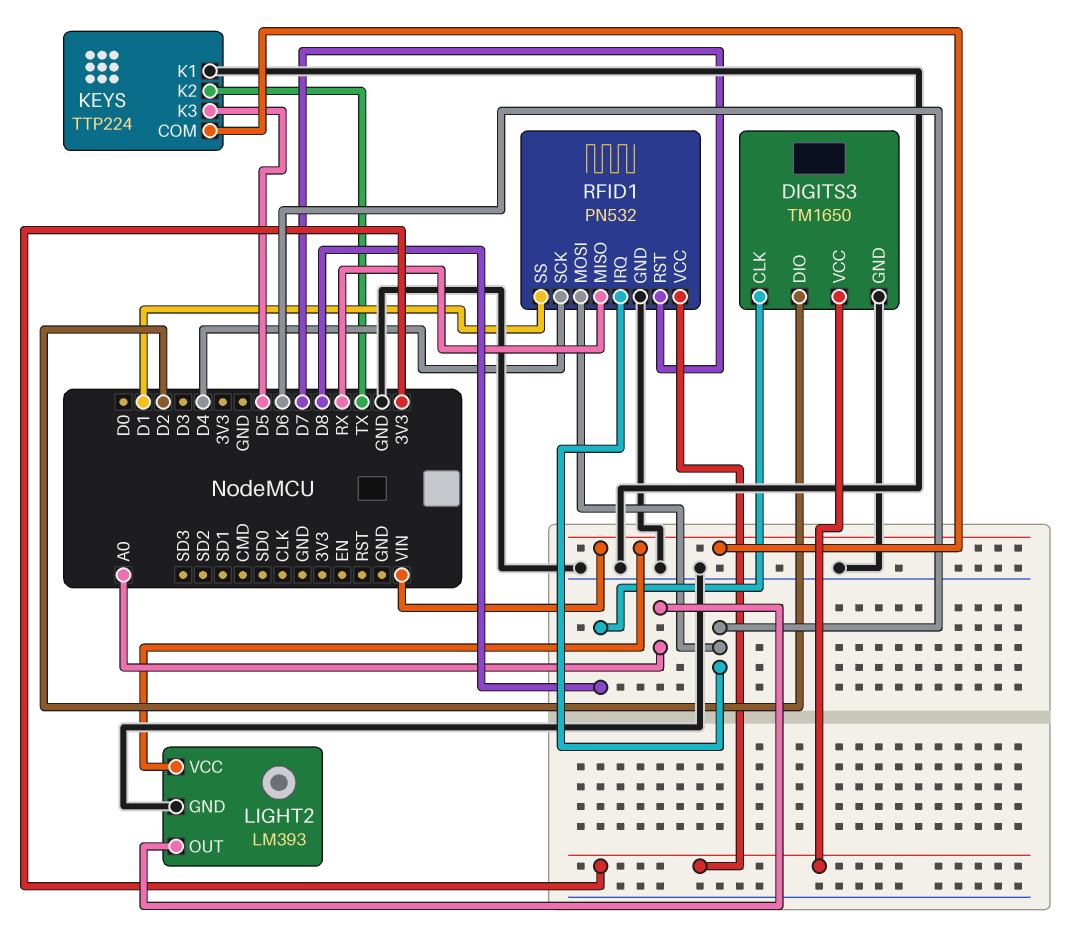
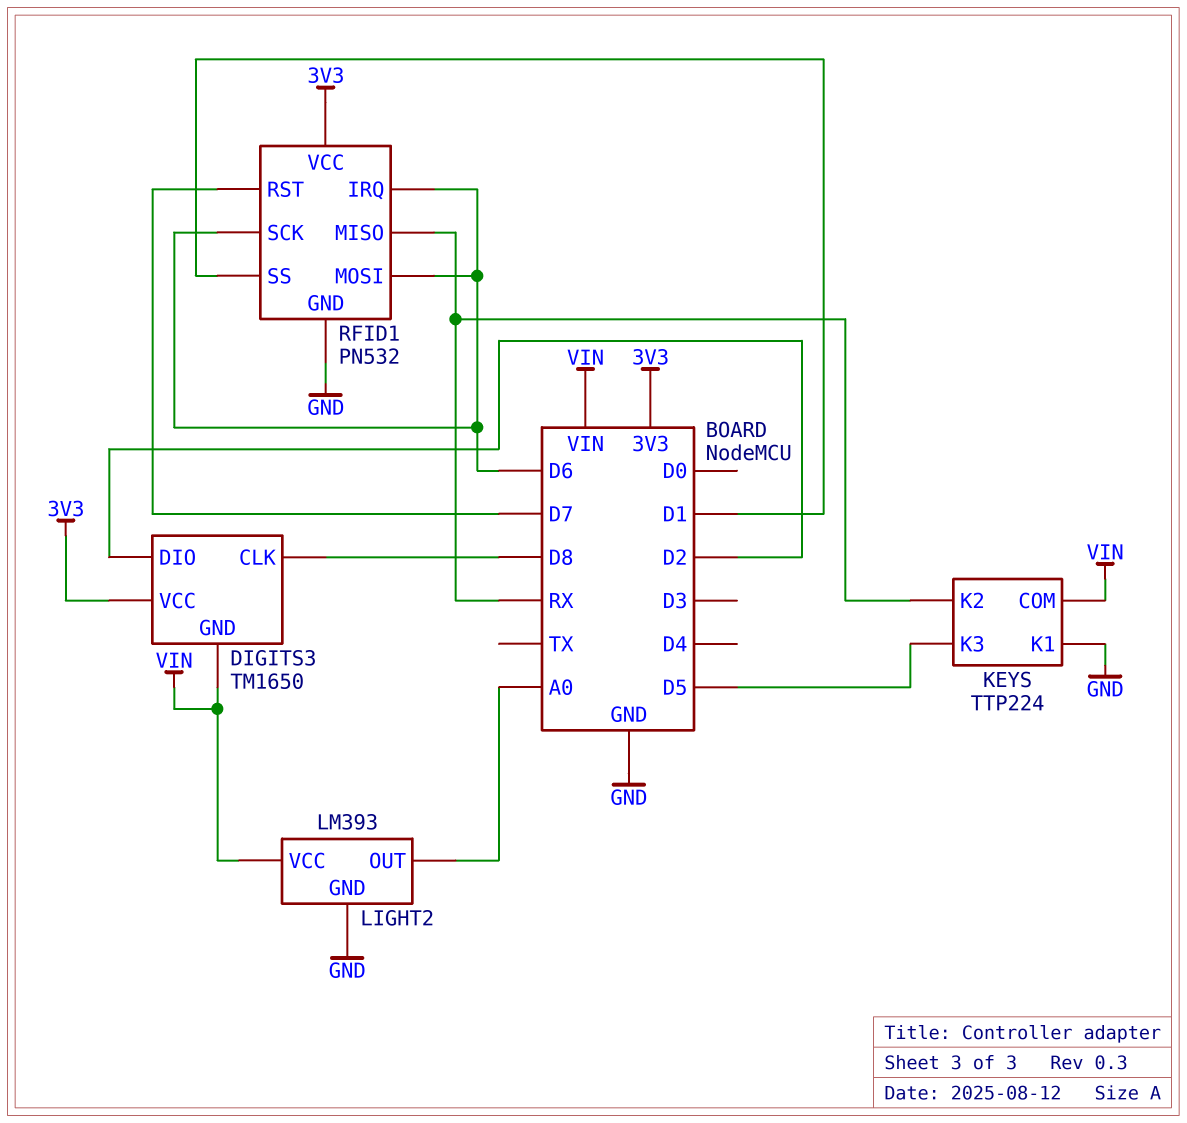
DIGITS3 pin GND: GND -> VIN
KEYS pin K2: TX -> RX
RFID1 pin SCK: D4 -> D6

